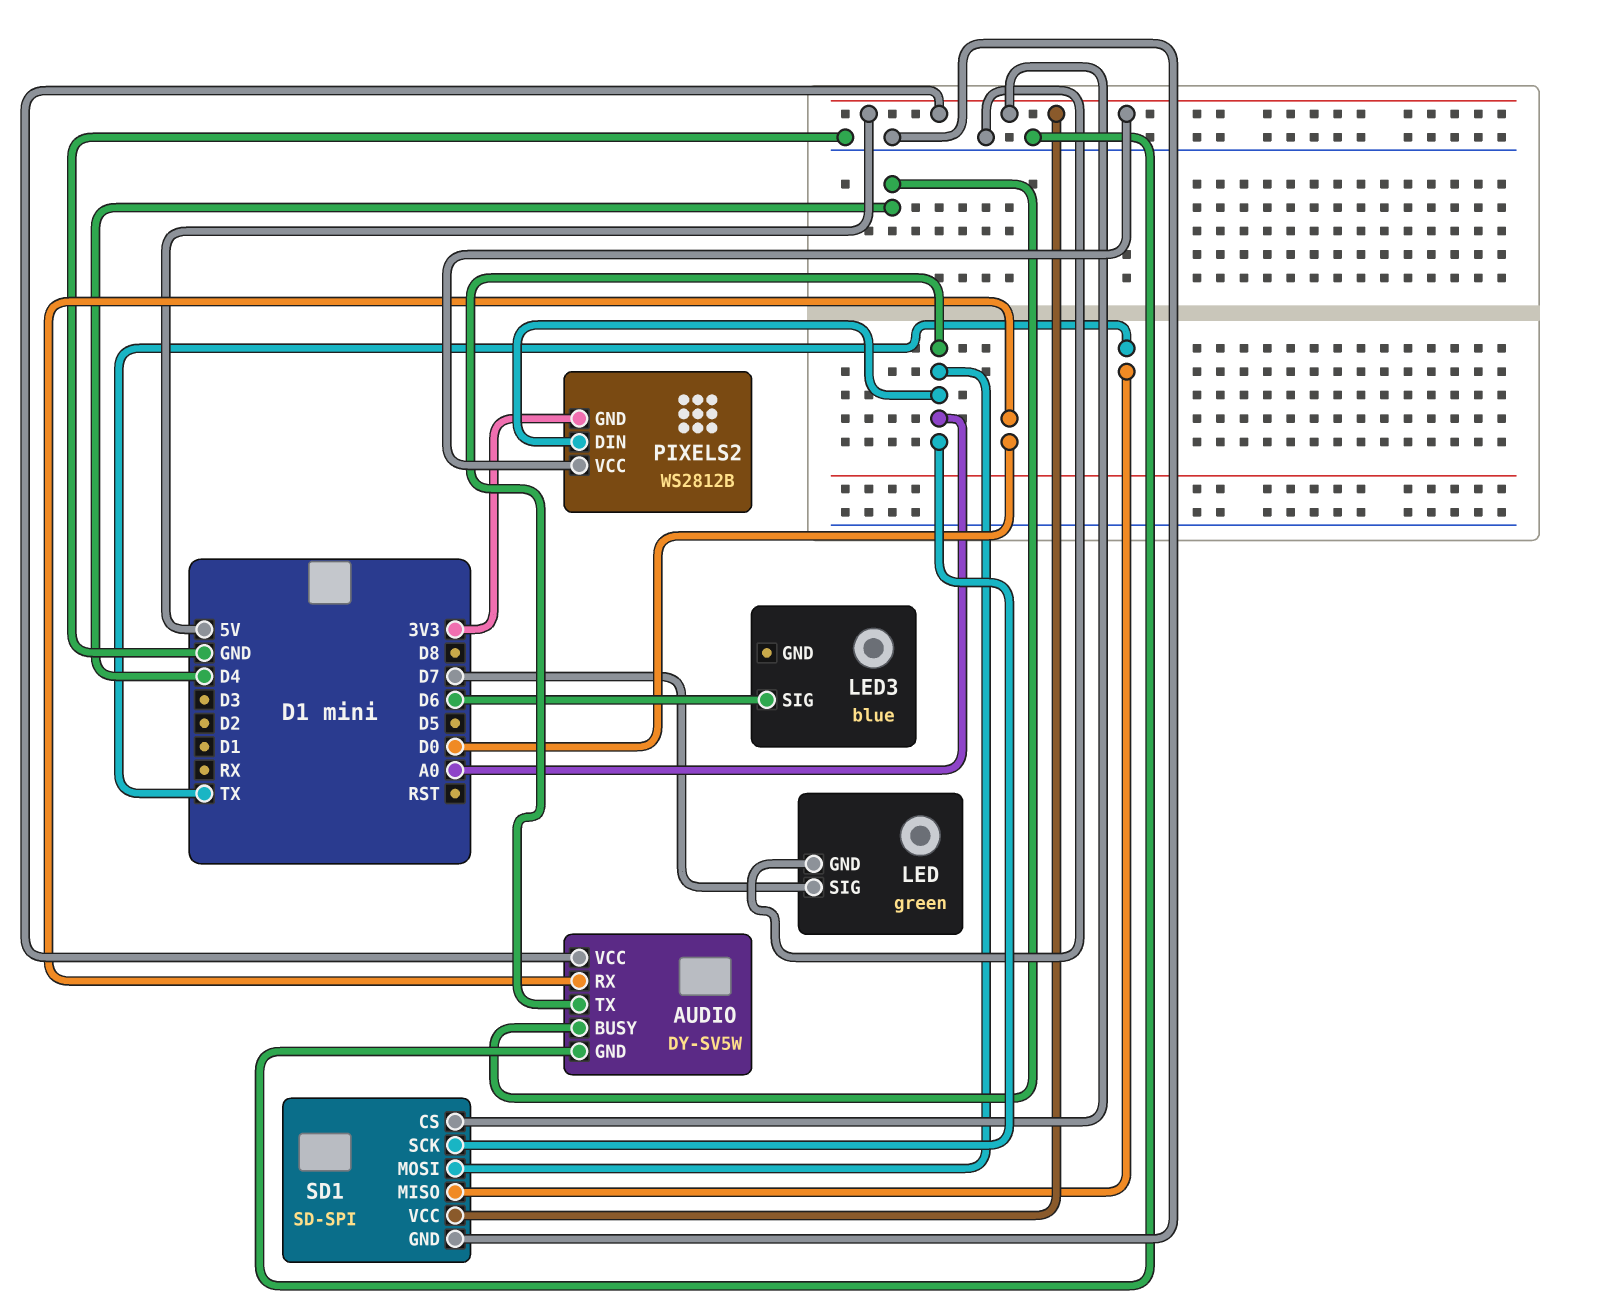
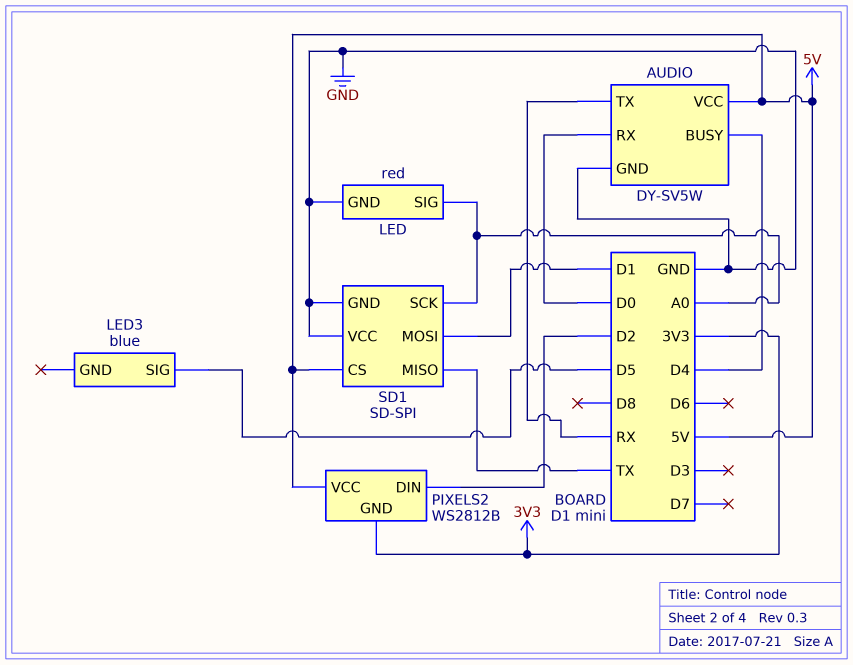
AUDIO pin TX: A0 -> RX
LED: green -> red
LED pin SIG: D7 -> A0
LED3 pin SIG: D6 -> D5
PIXELS2 pin DIN: A0 -> D2
SD1 pin MOSI: A0 -> D1
SD1 pin VCC: 5V -> GND

